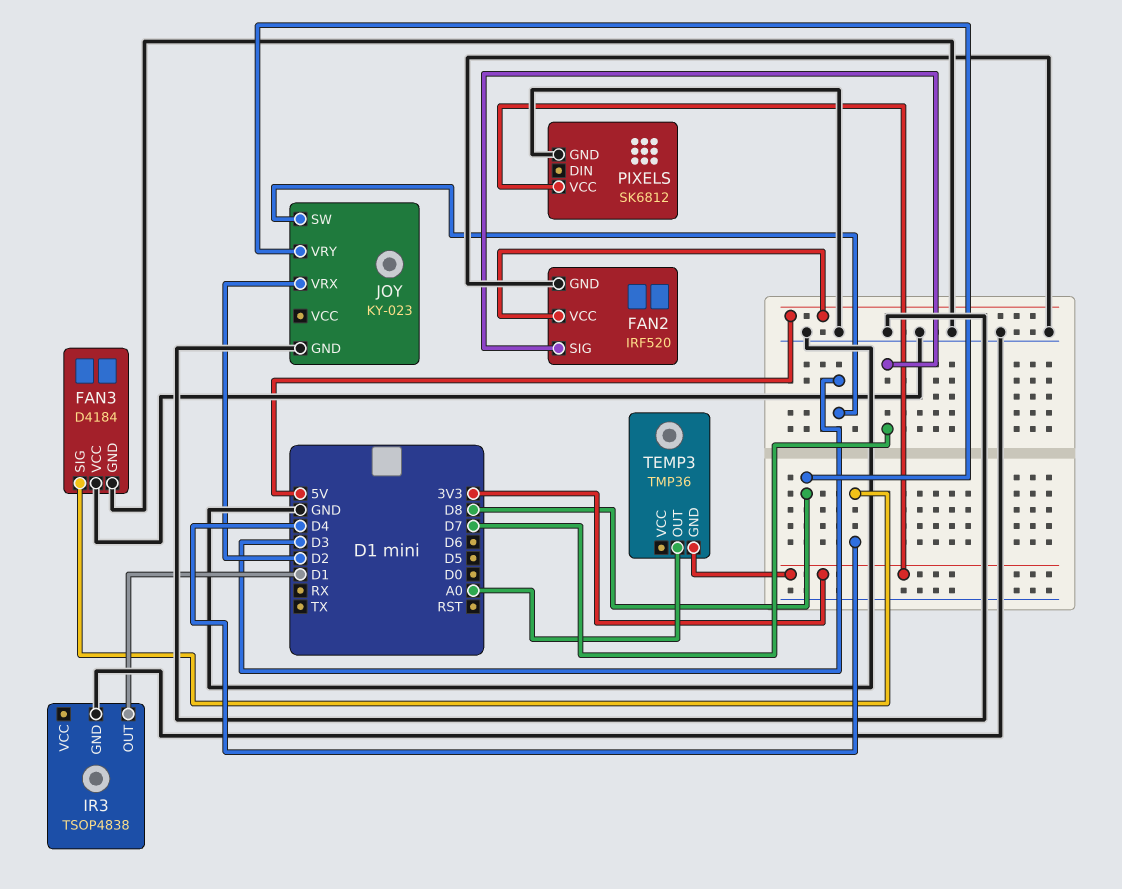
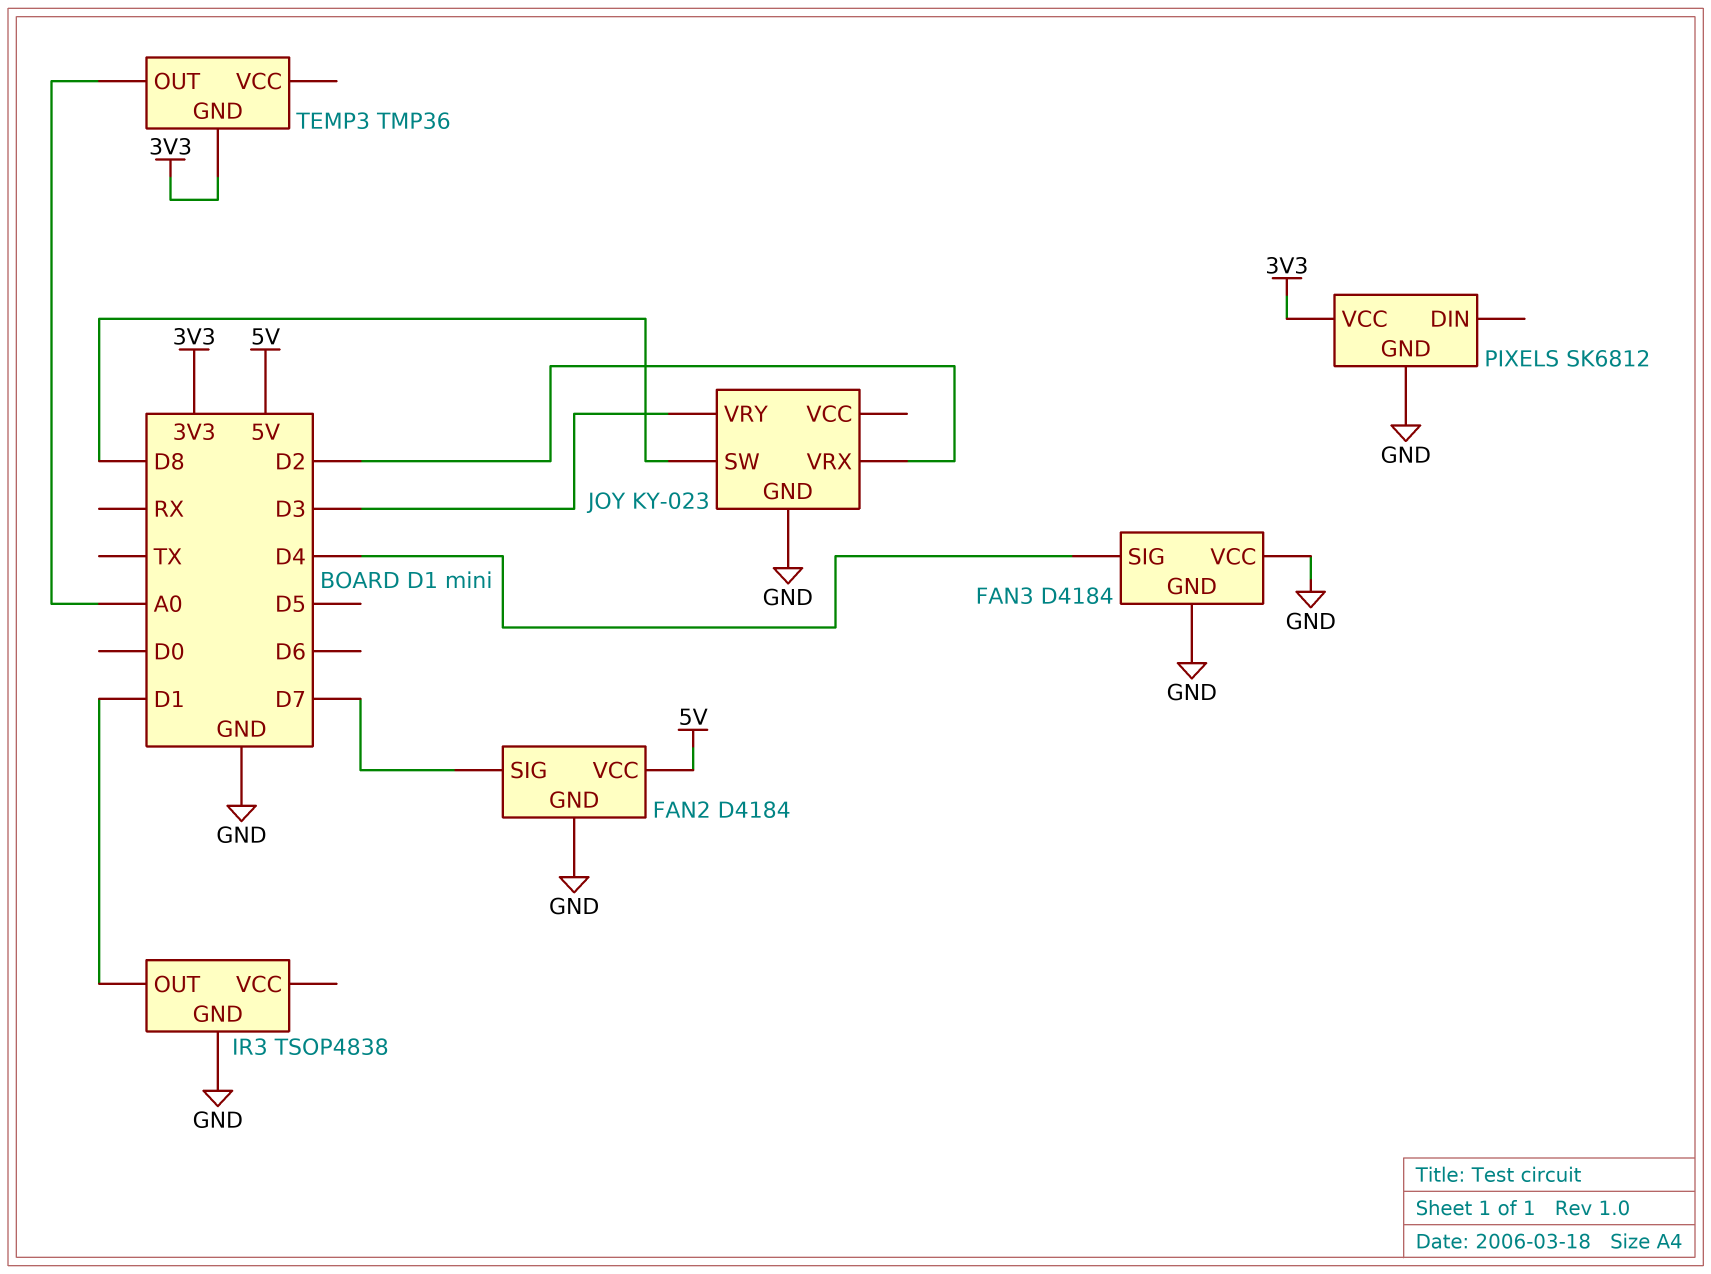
FAN2: IRF520 -> D4184
JOY pin SW: D3 -> D8
JOY pin VRY: D8 -> D3

